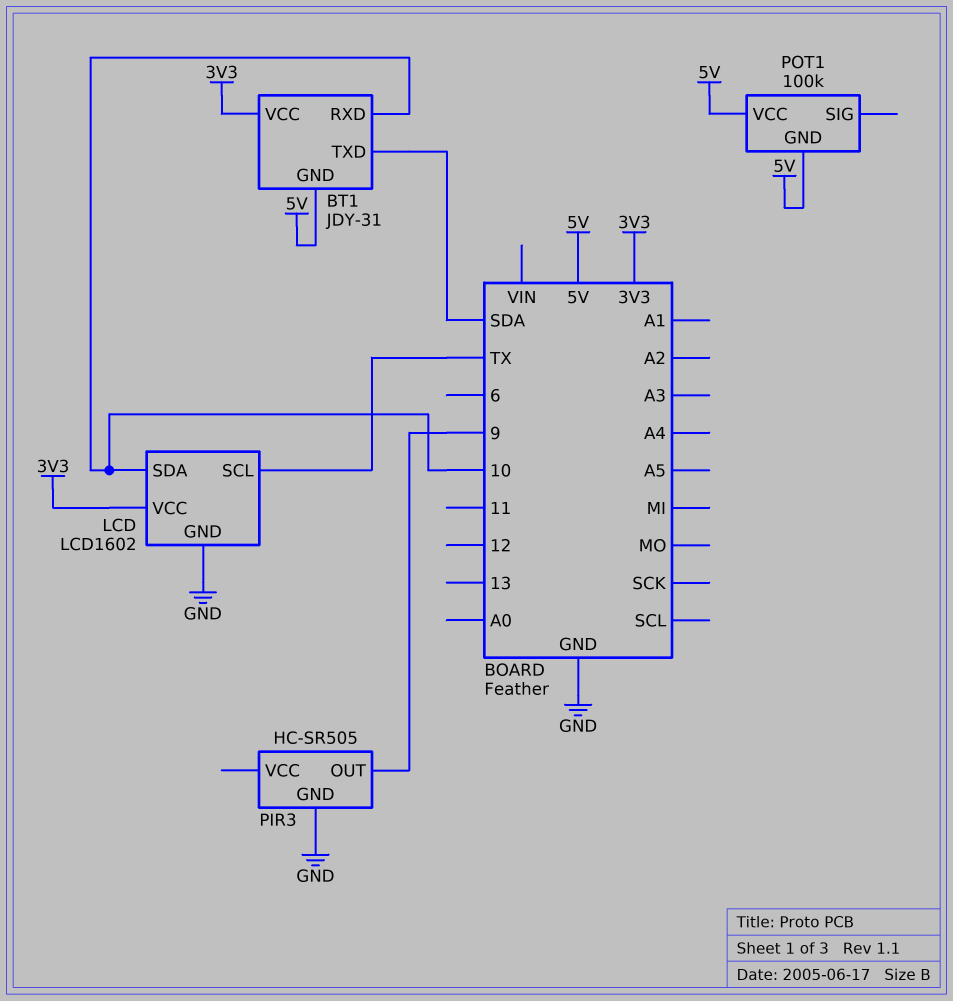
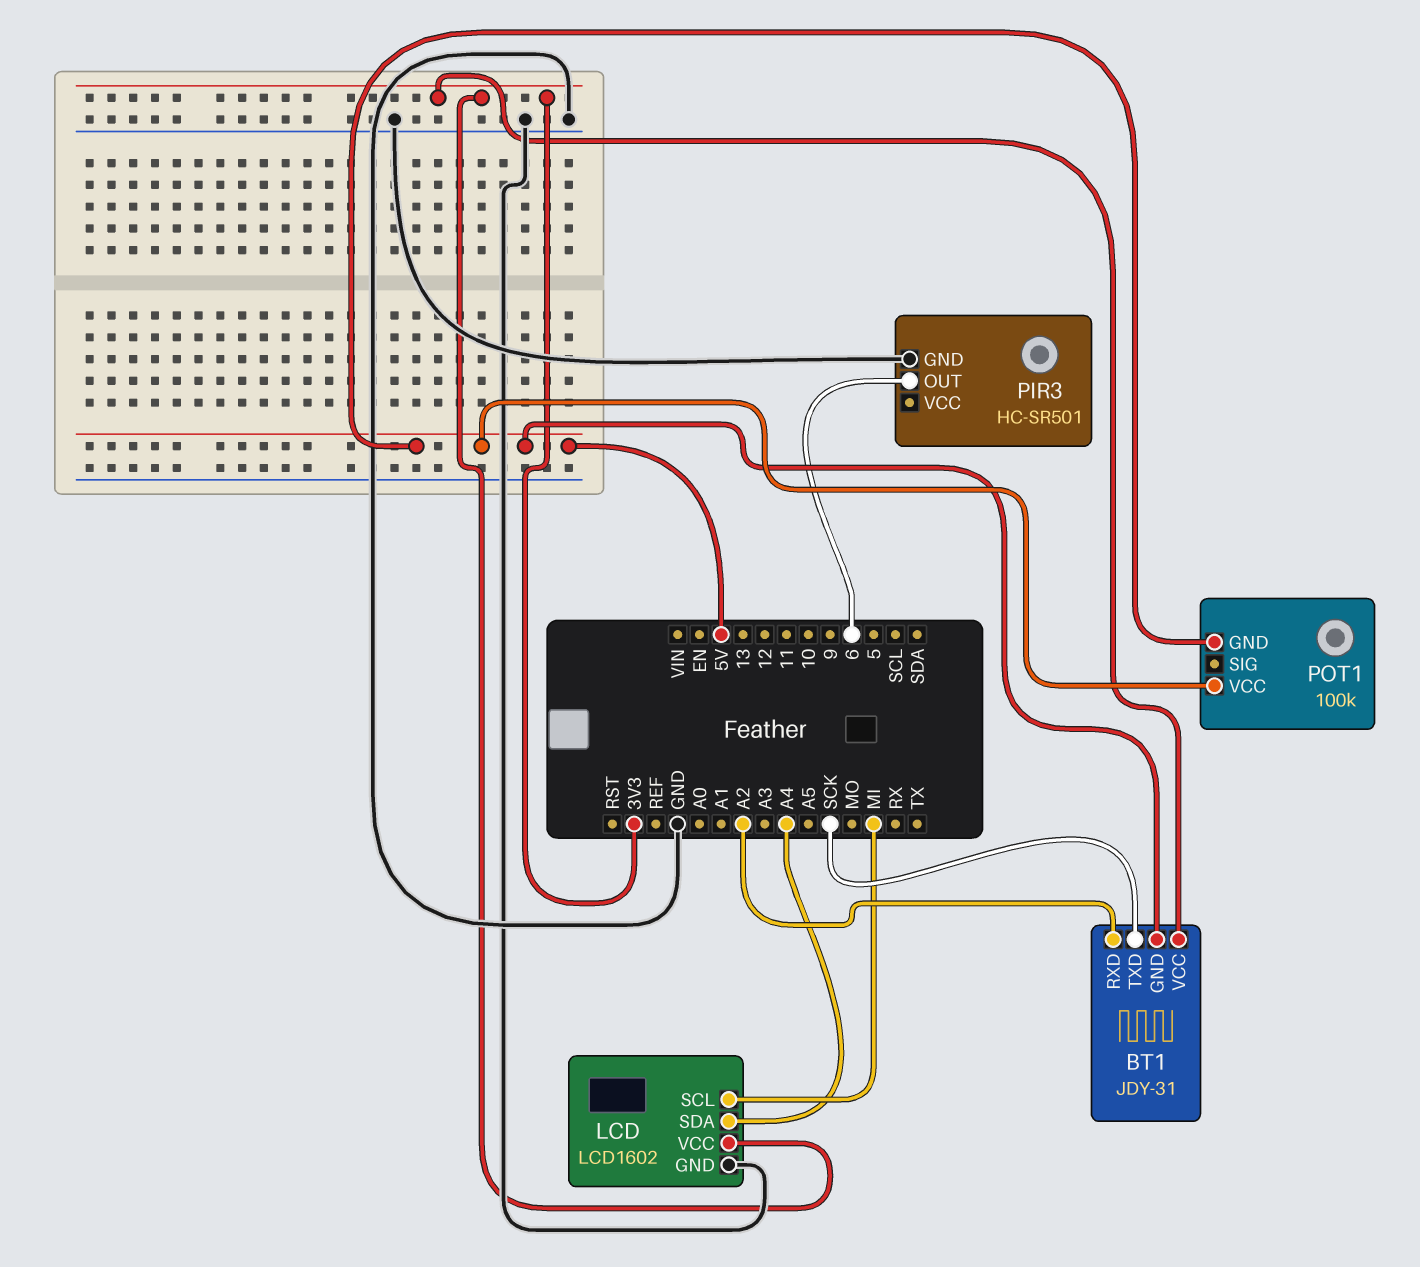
BT1 pin RXD: 10 -> A2
BT1 pin TXD: SDA -> SCK
LCD pin SCL: TX -> MI
LCD pin SDA: 10 -> A4
PIR3: HC-SR505 -> HC-SR501
PIR3 pin OUT: 9 -> 6

